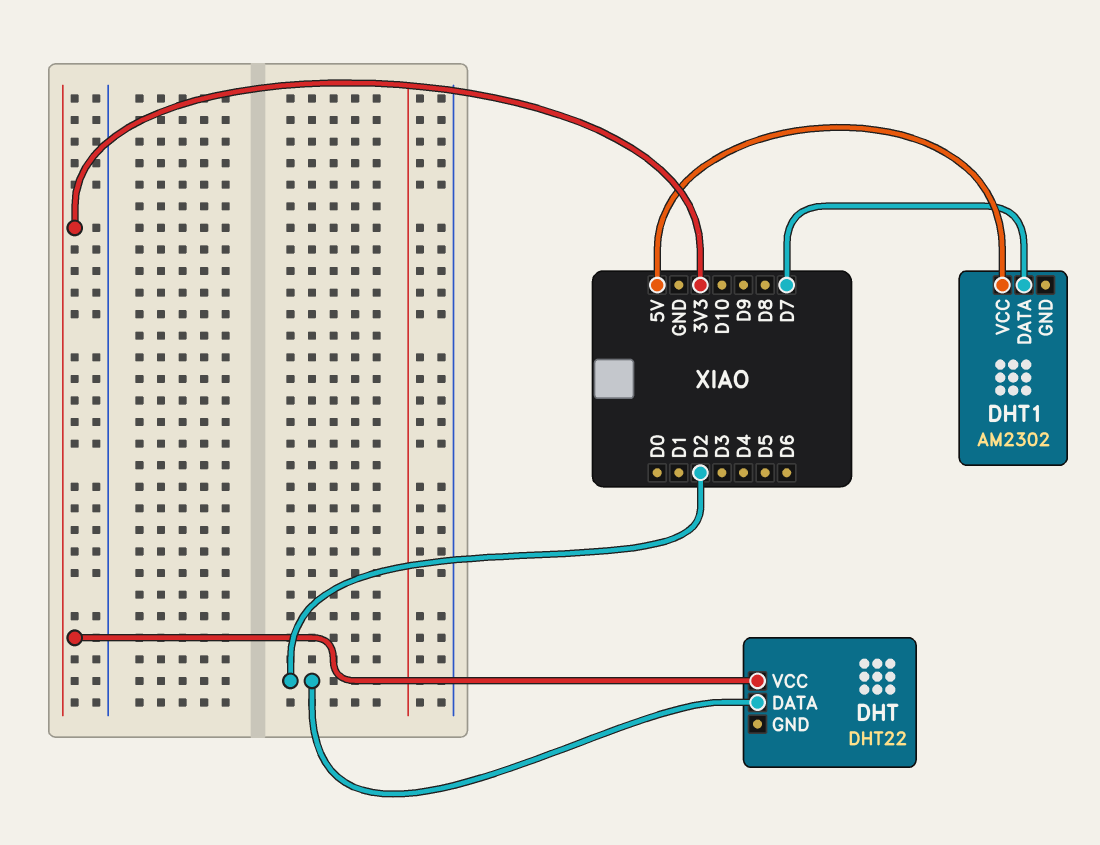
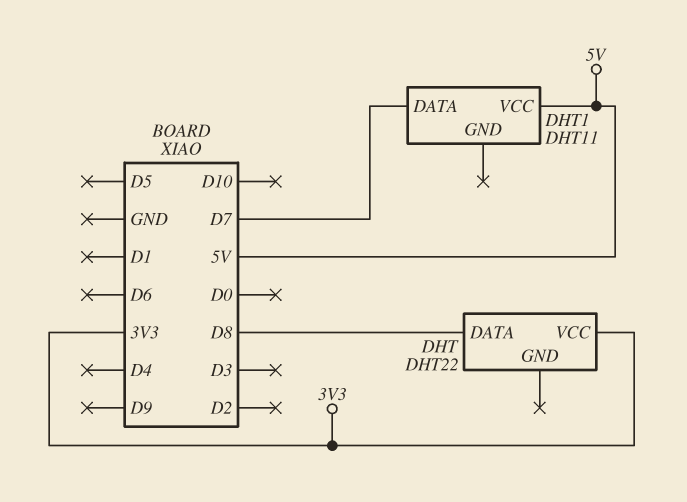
DHT pin DATA: D2 -> D8
DHT1: AM2302 -> DHT11

